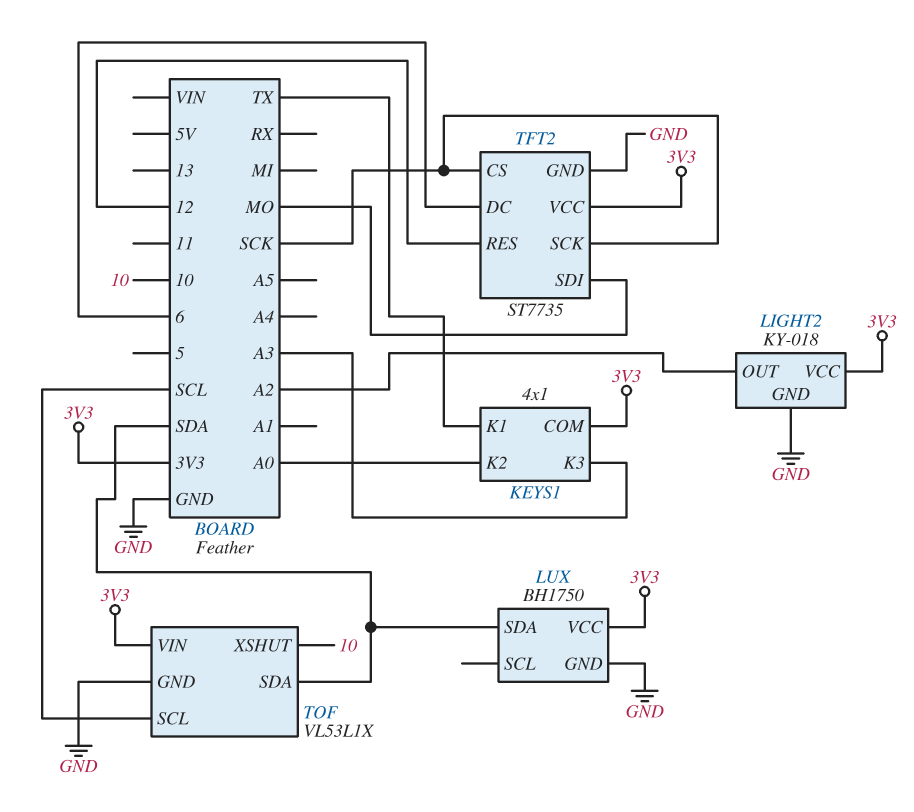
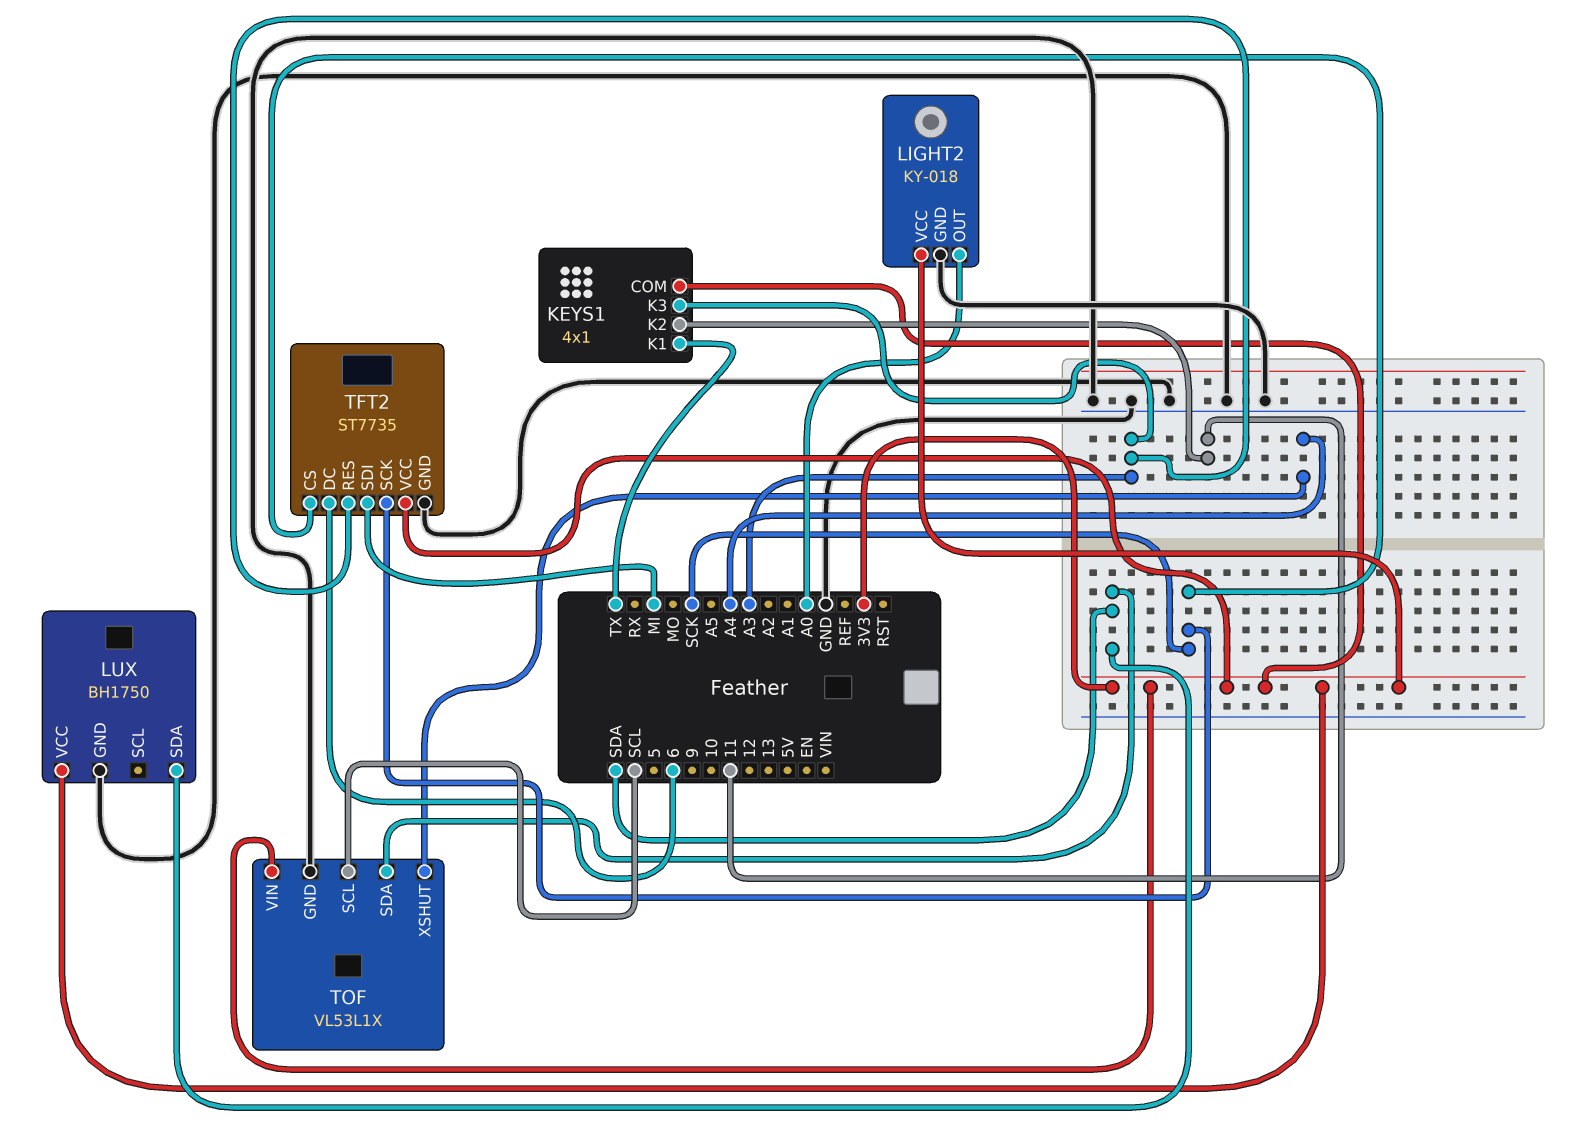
KEYS1 pin K2: A0 -> 11
LIGHT2 pin OUT: A2 -> A0
TFT2 pin RES: 12 -> A3
TFT2 pin SDI: MO -> MI
TOF pin XSHUT: 10 -> A4

